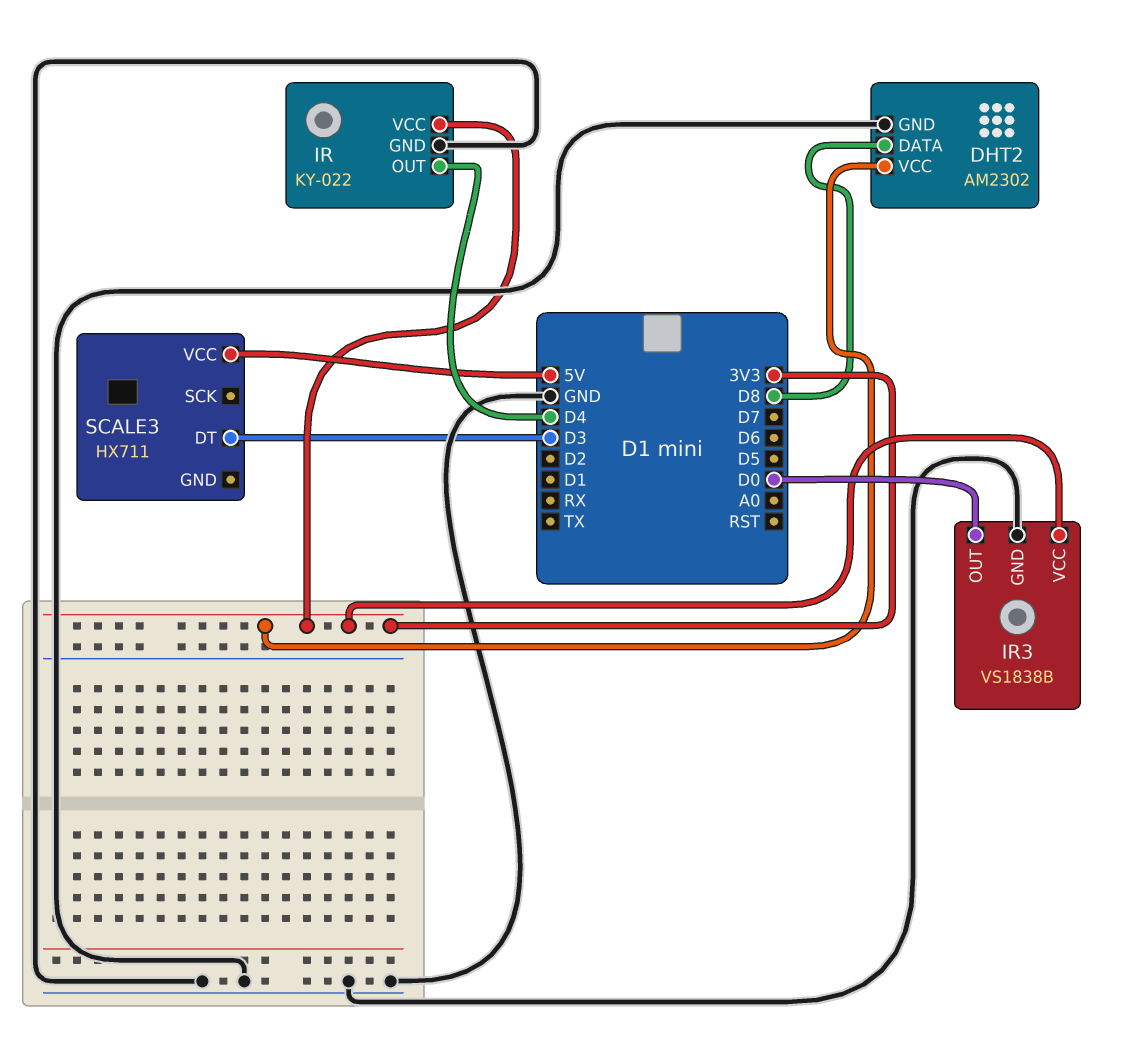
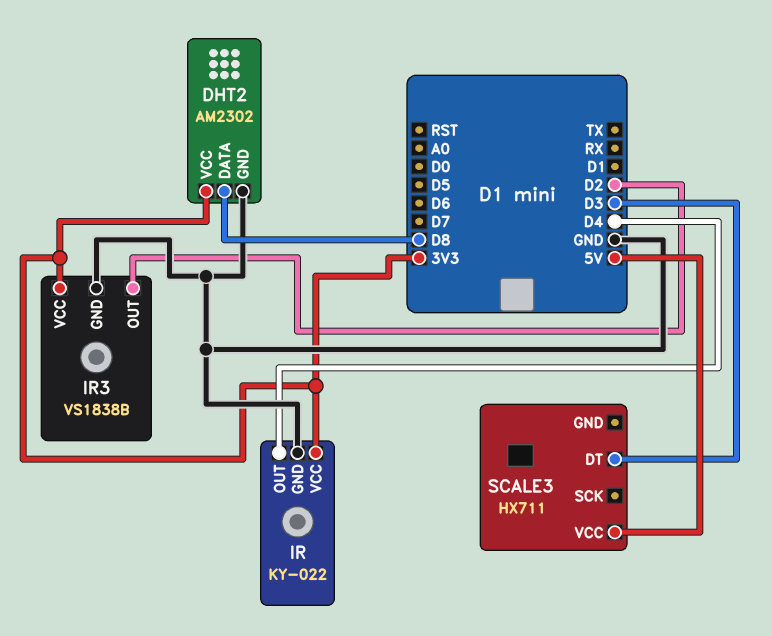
IR3 pin OUT: D0 -> D2

